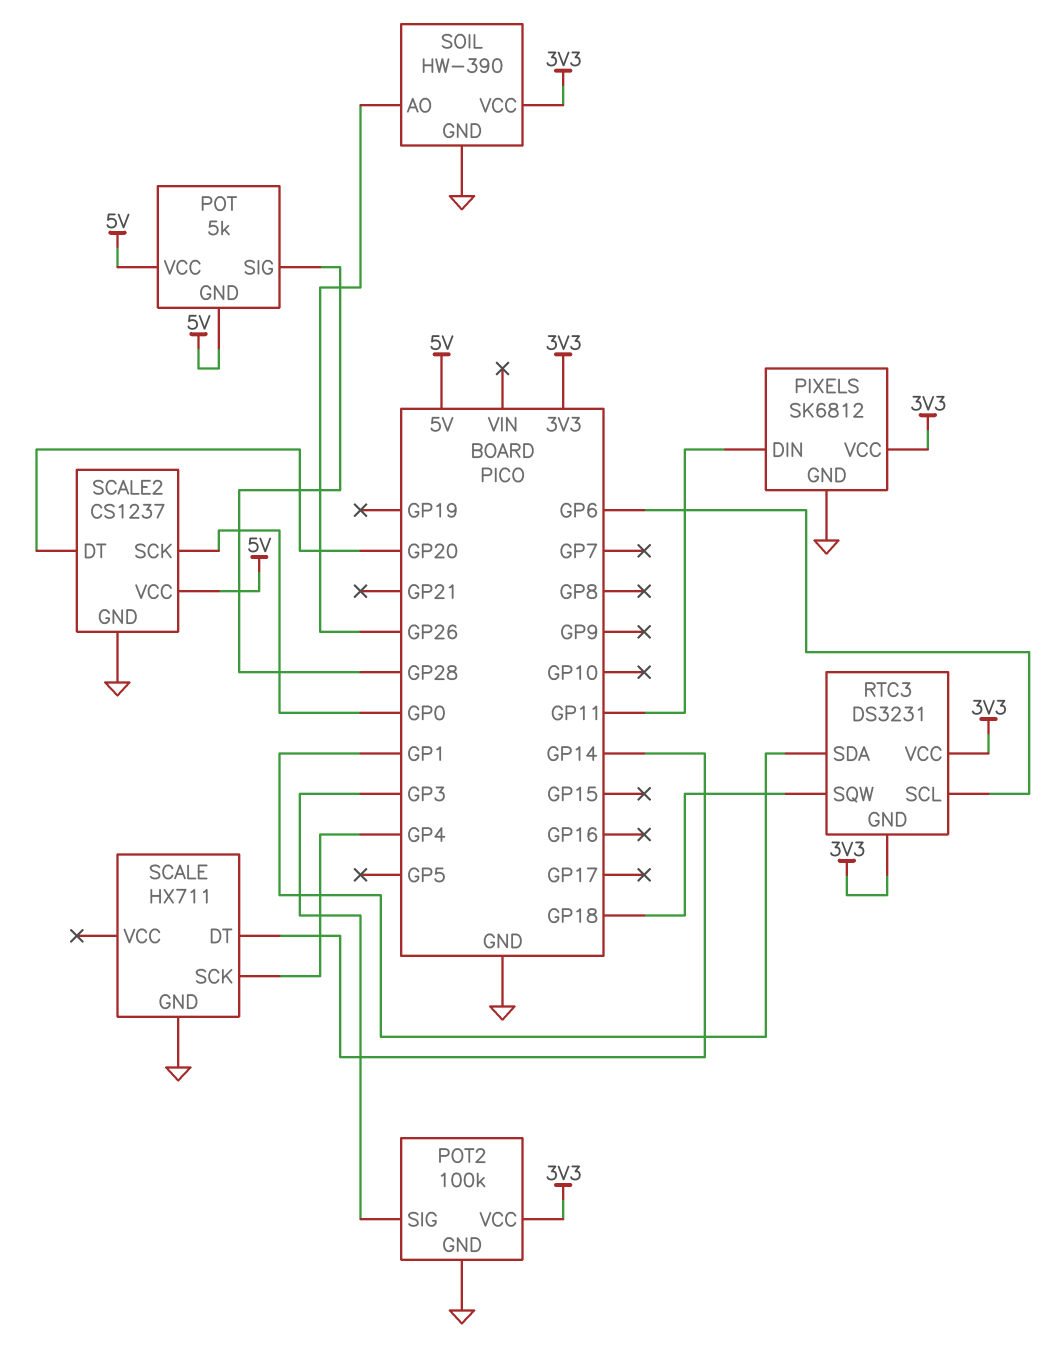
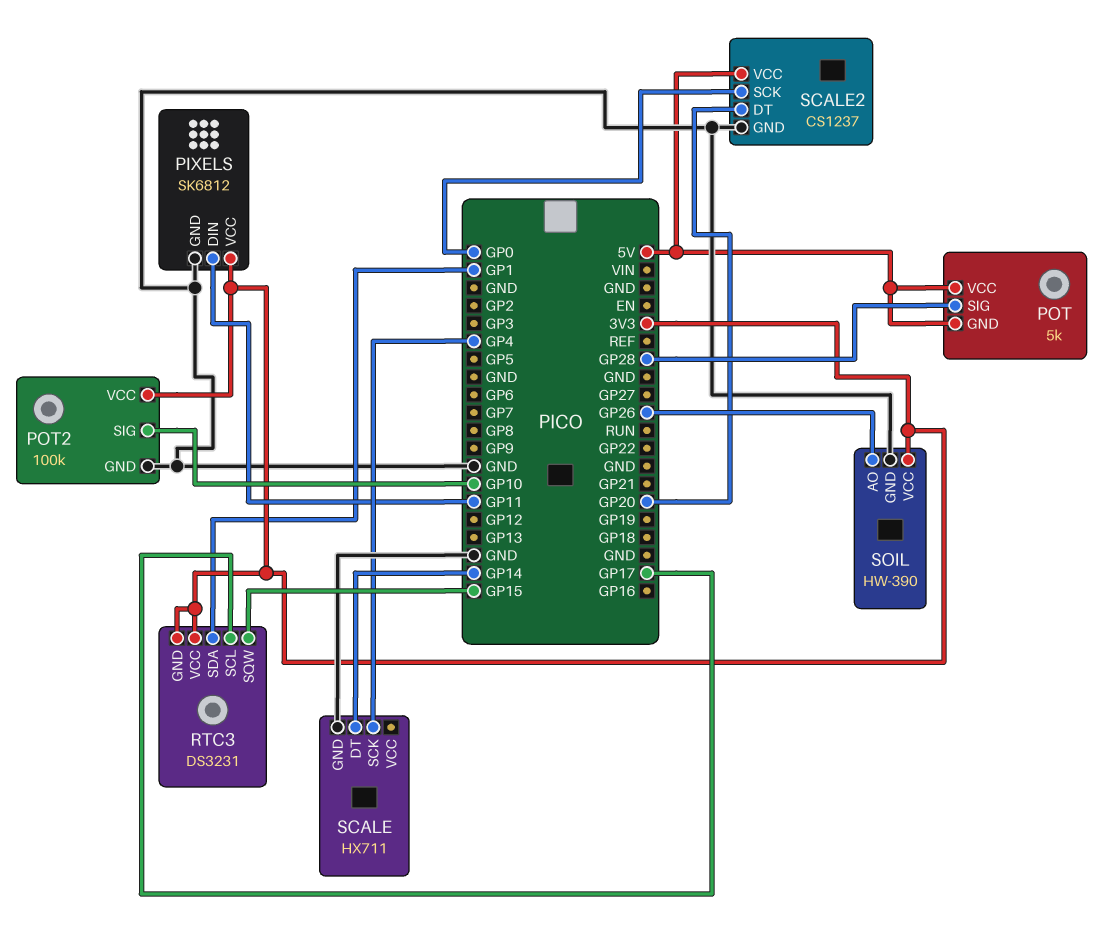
POT2 pin SIG: GP3 -> GP10
RTC3 pin SCL: GP6 -> GP17
RTC3 pin SQW: GP18 -> GP15

